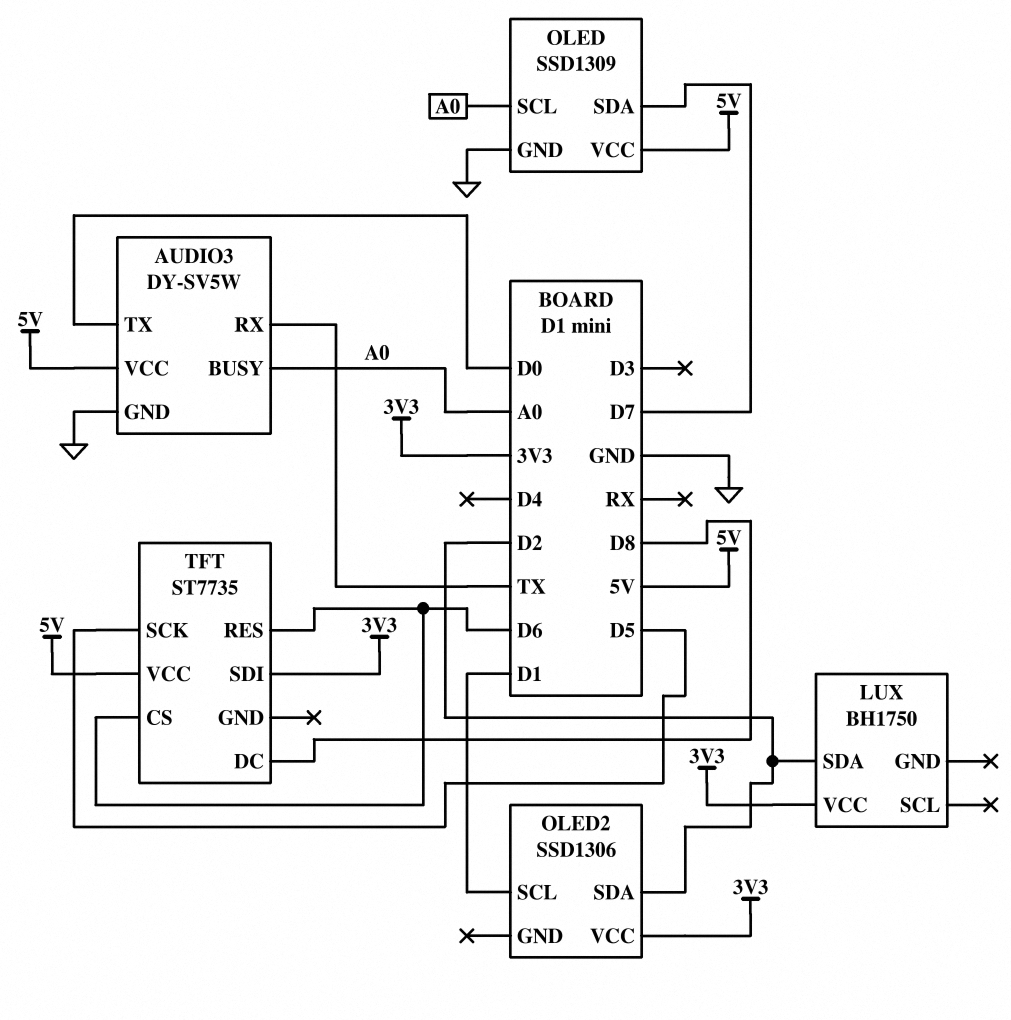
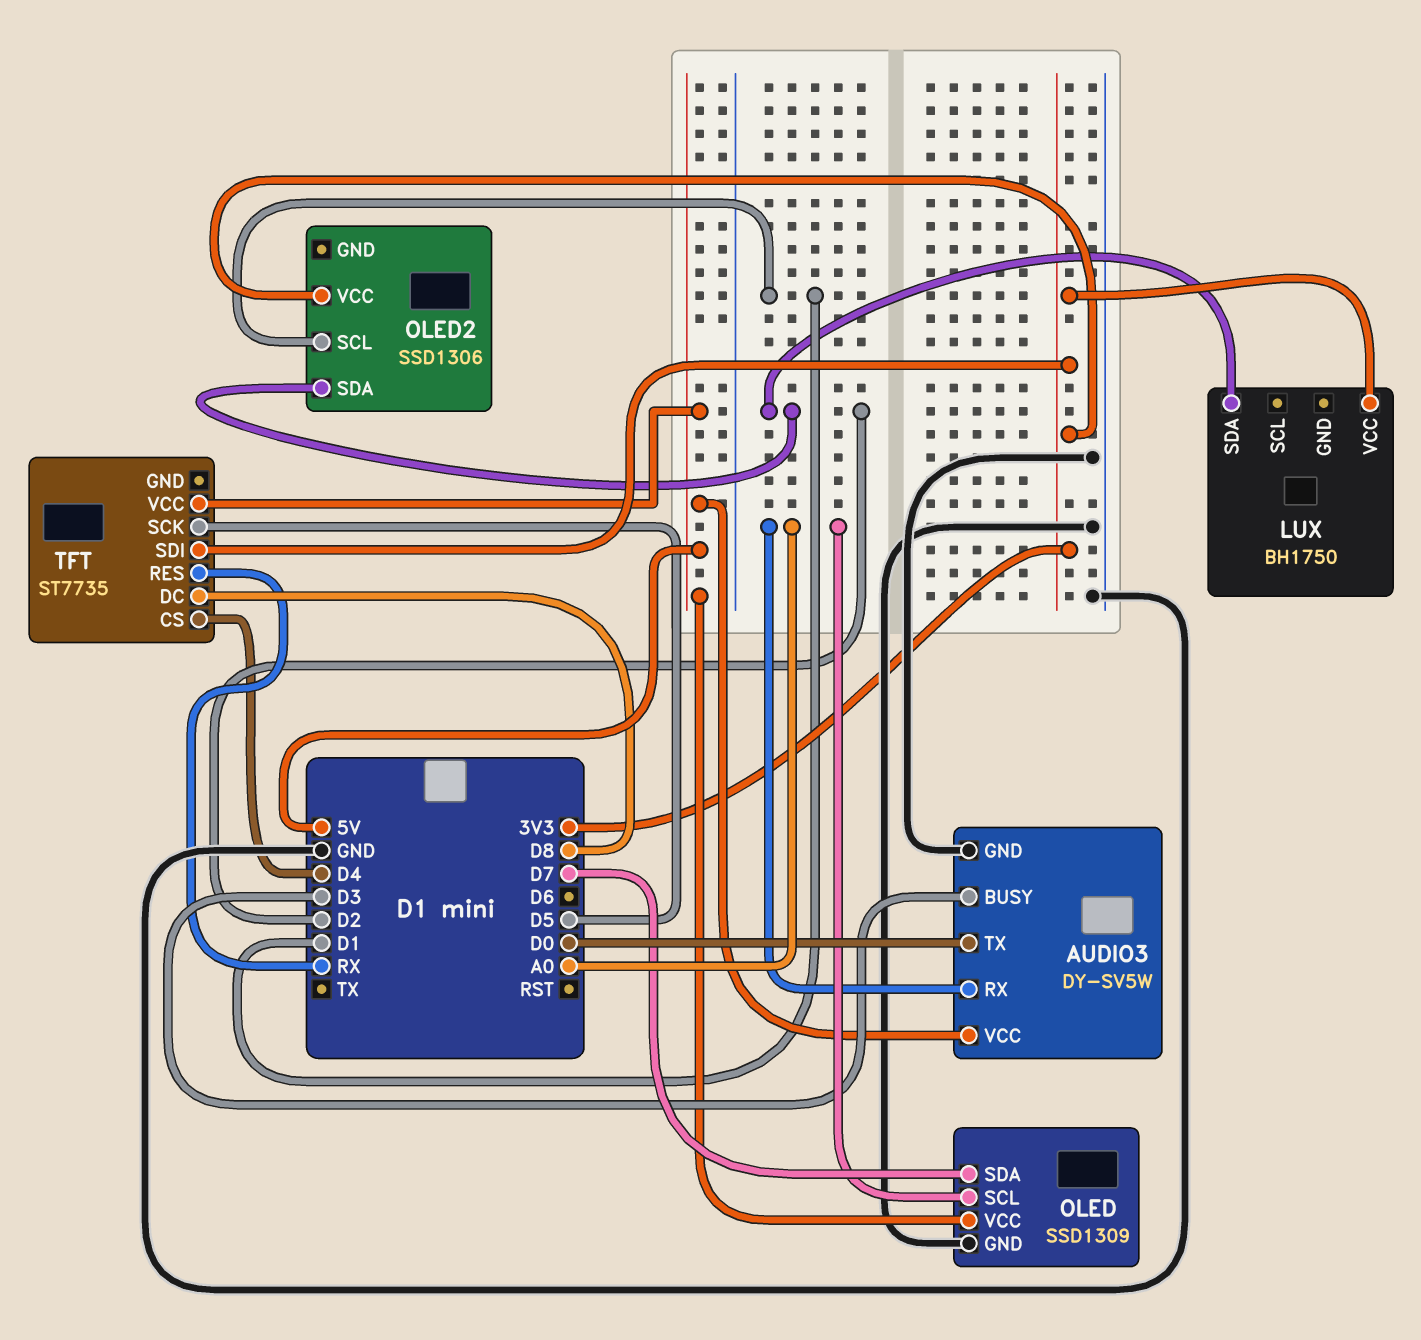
AUDIO3 pin BUSY: A0 -> D3
AUDIO3 pin RX: TX -> A0
TFT pin CS: D6 -> D4
TFT pin RES: D6 -> RX

